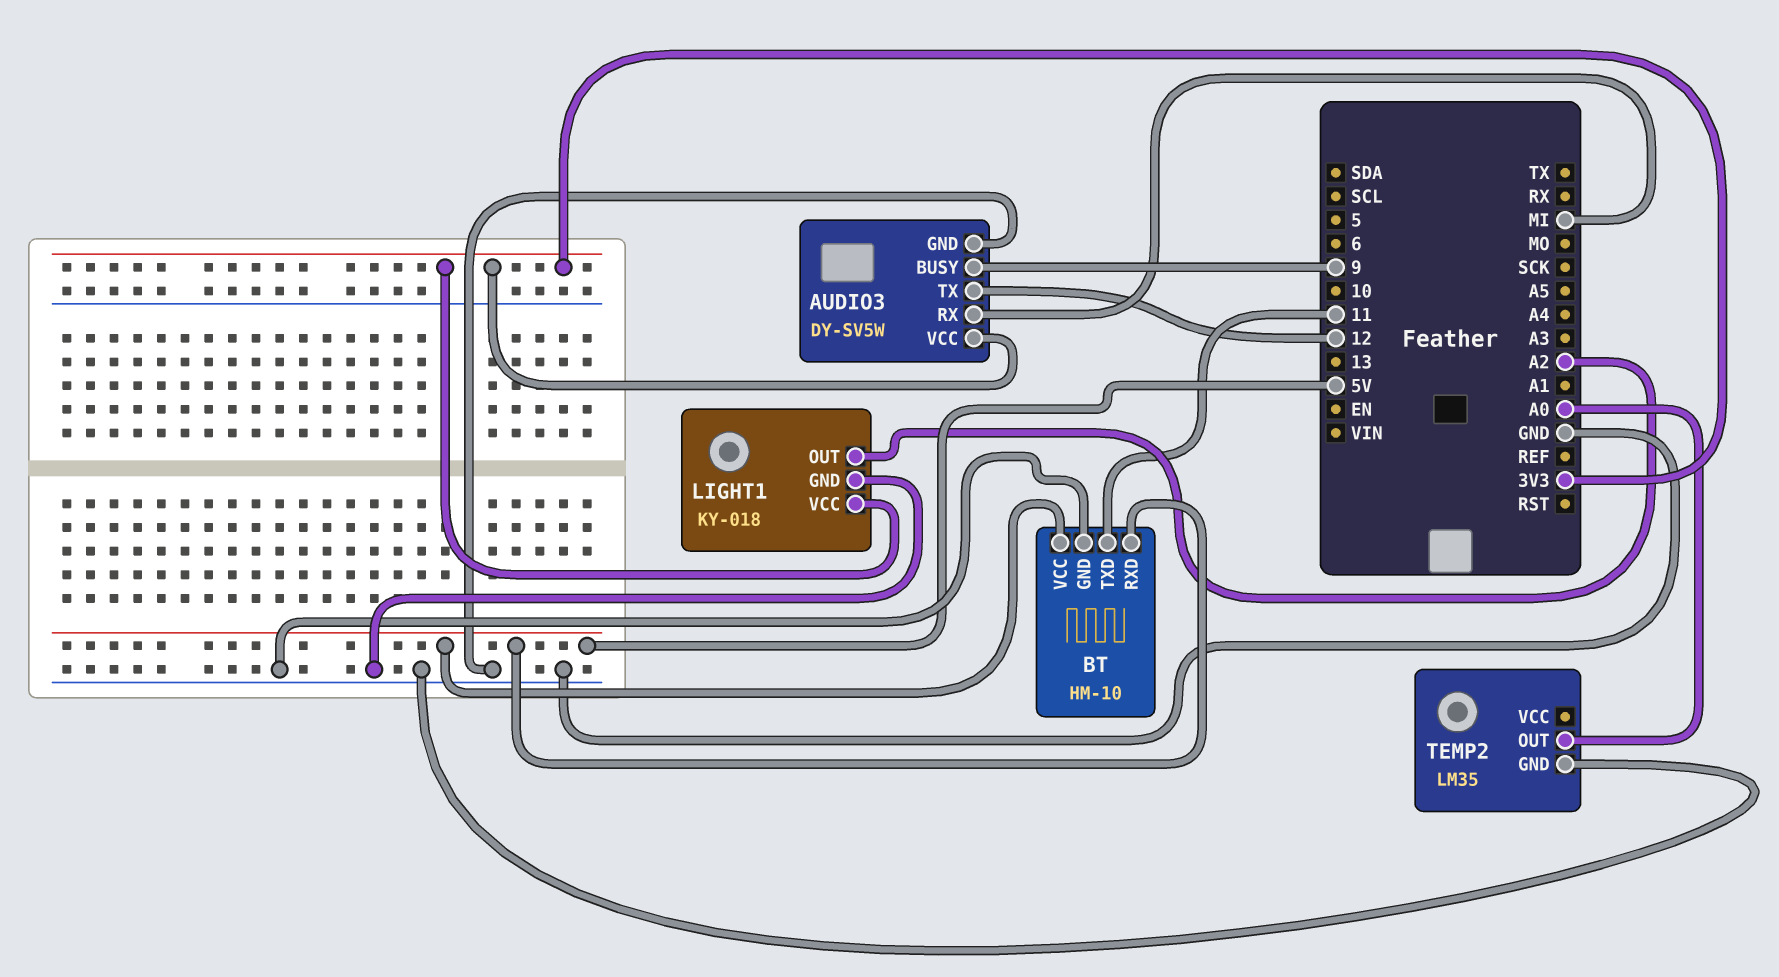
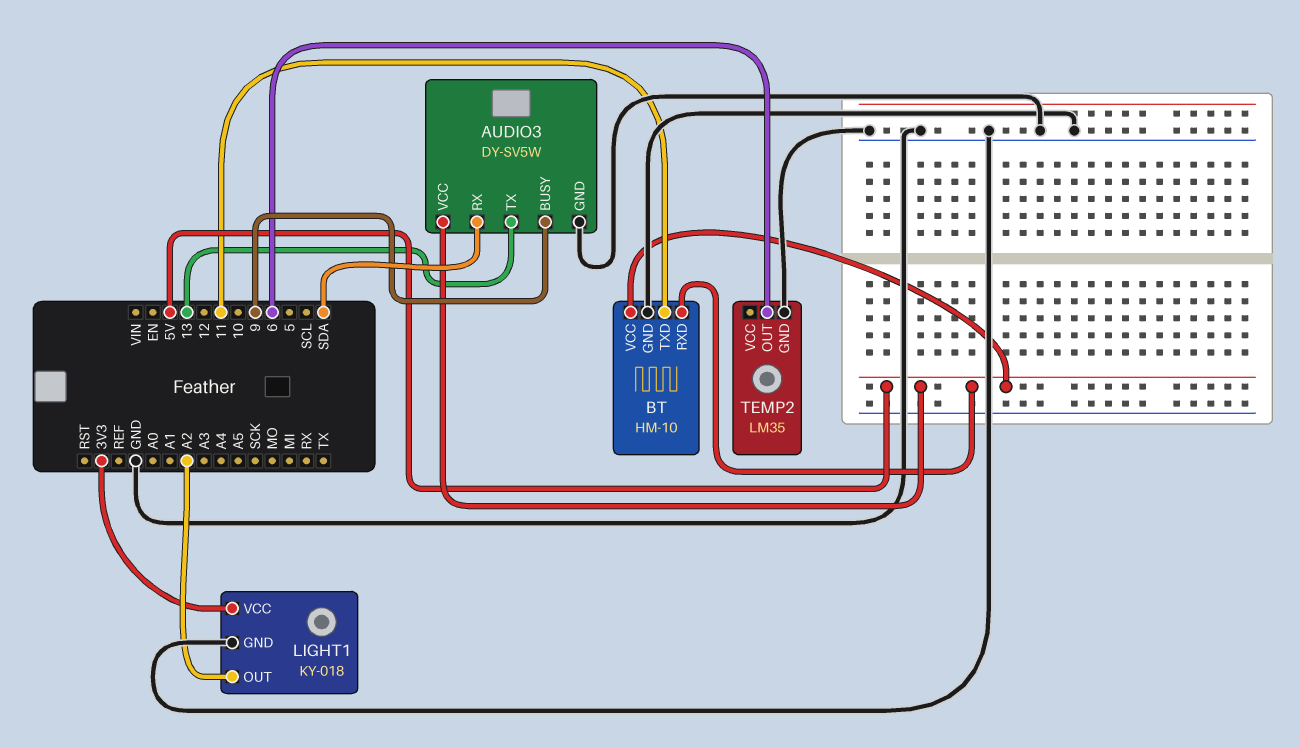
AUDIO3 pin RX: MI -> SDA
AUDIO3 pin TX: 12 -> 13
AUDIO3 pin VCC: 3V3 -> 5V
TEMP2 pin OUT: A0 -> 6

